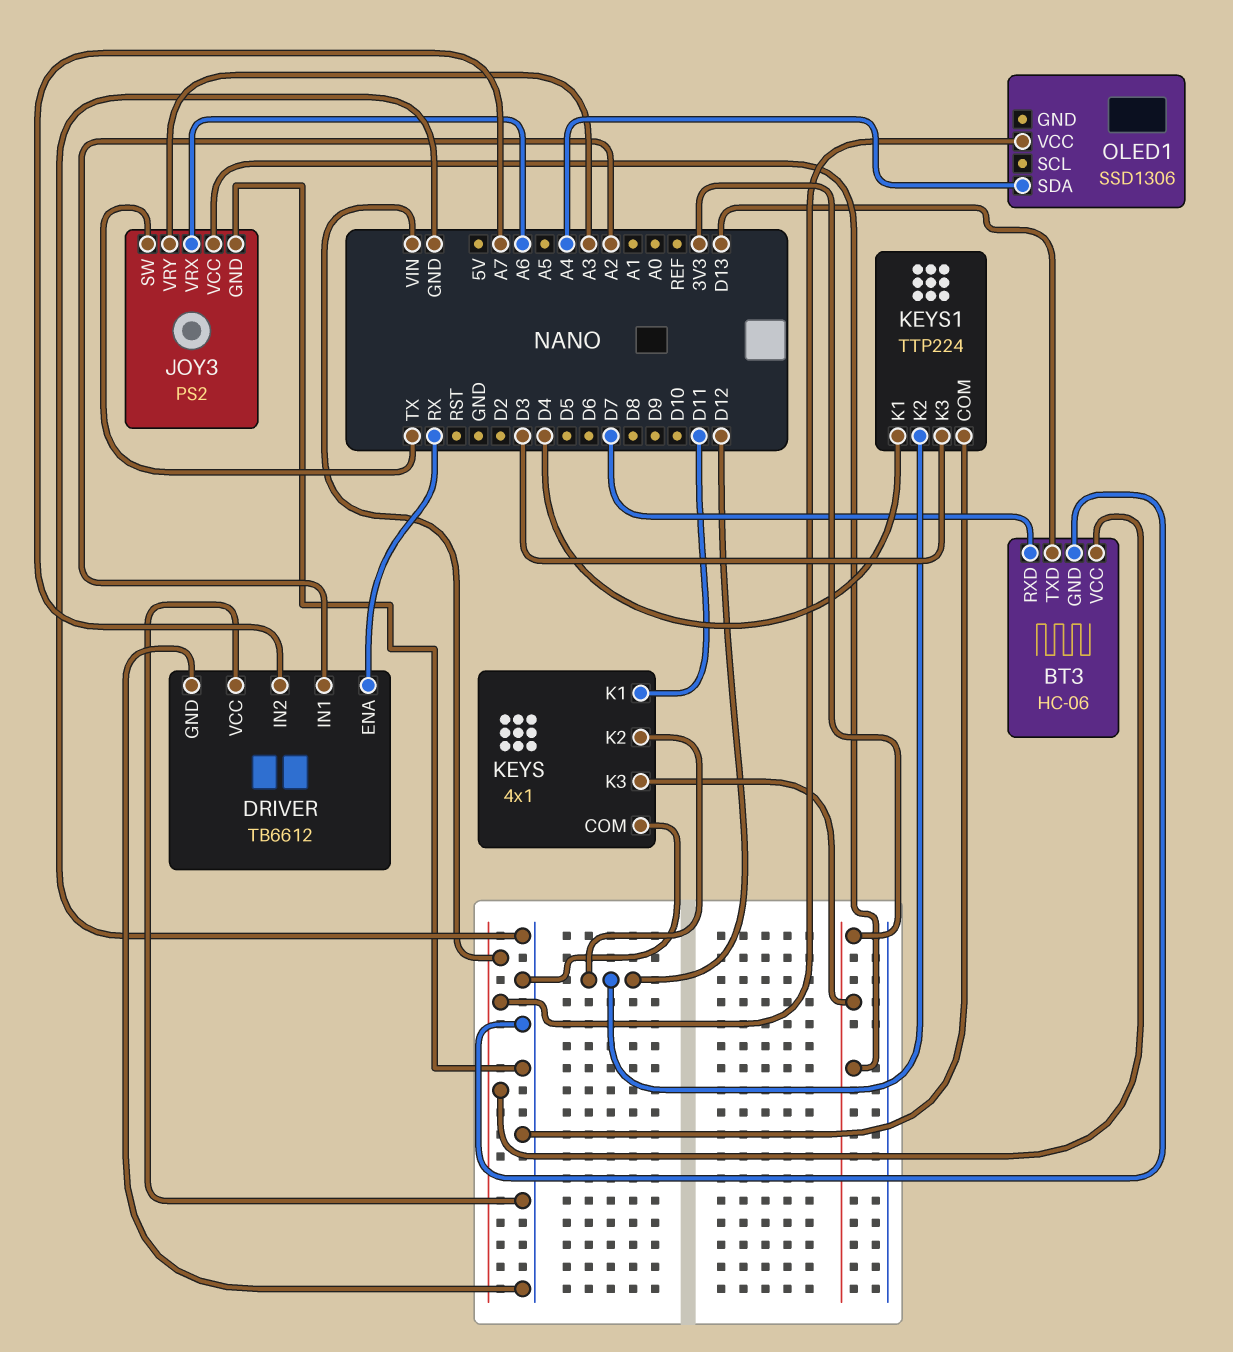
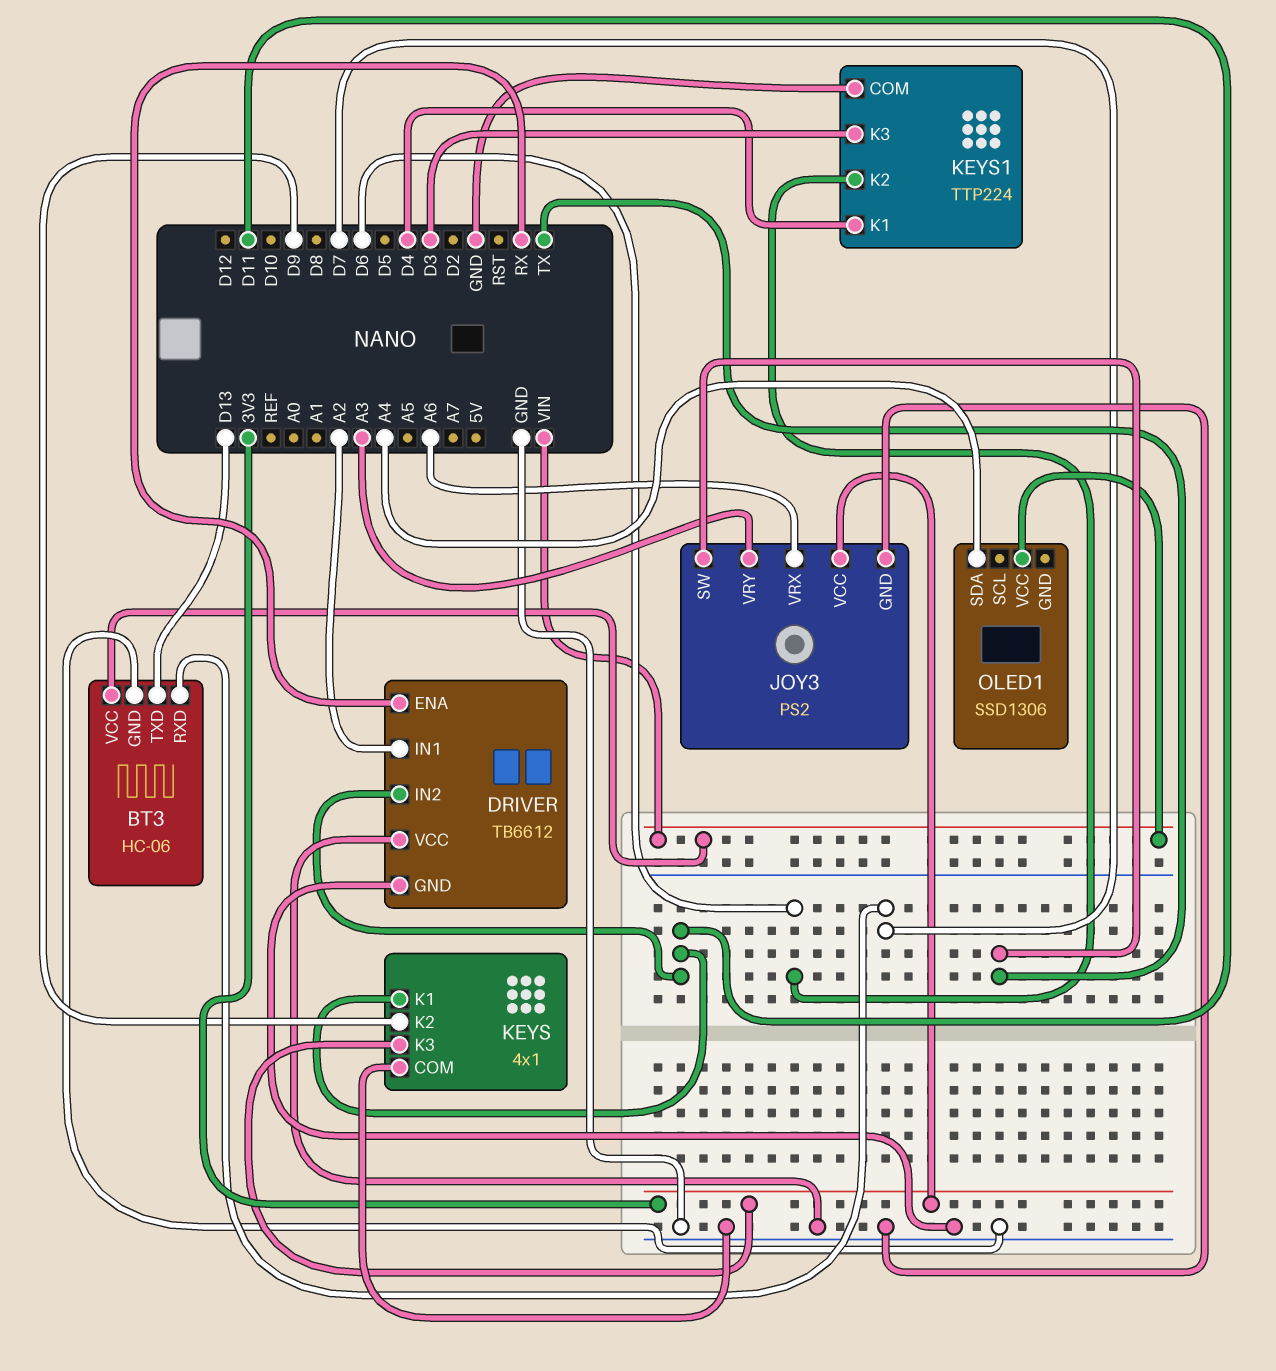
DRIVER pin IN2: A7 -> D11
KEYS pin K2: D12 -> D9
KEYS1 pin K2: D12 -> D6

